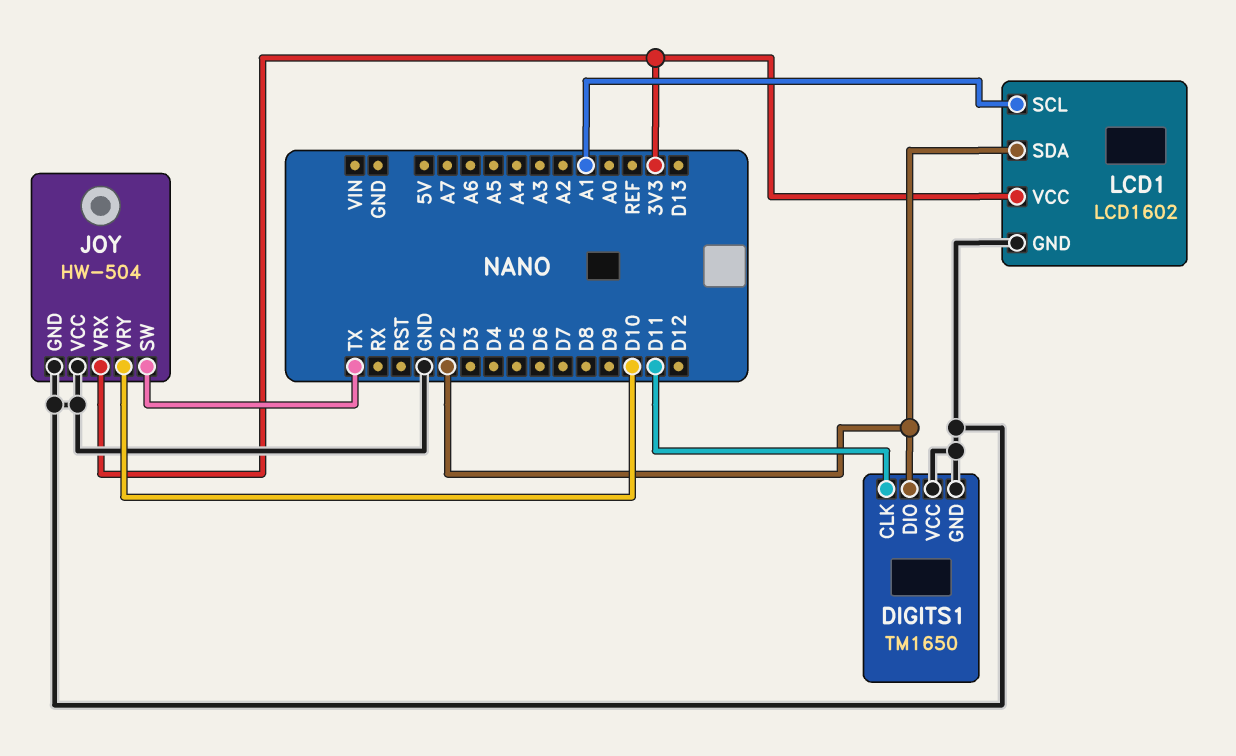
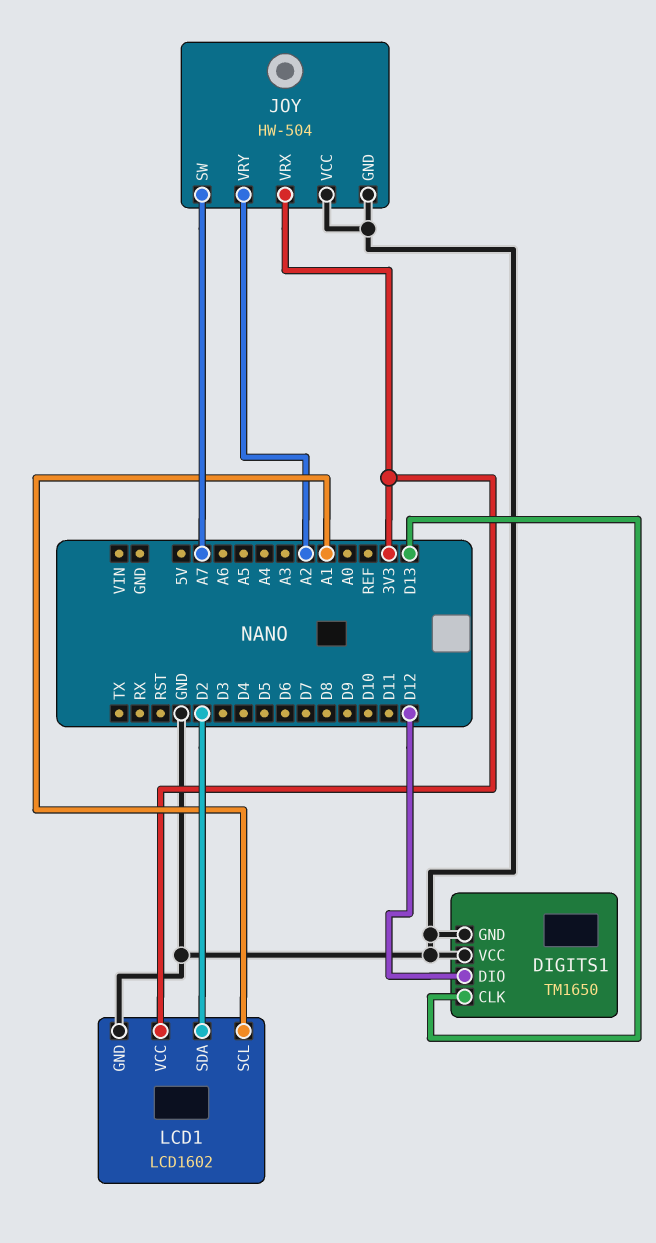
DIGITS1 pin CLK: D11 -> D13
DIGITS1 pin DIO: D2 -> D12
JOY pin SW: TX -> A7
JOY pin VRY: D10 -> A2

